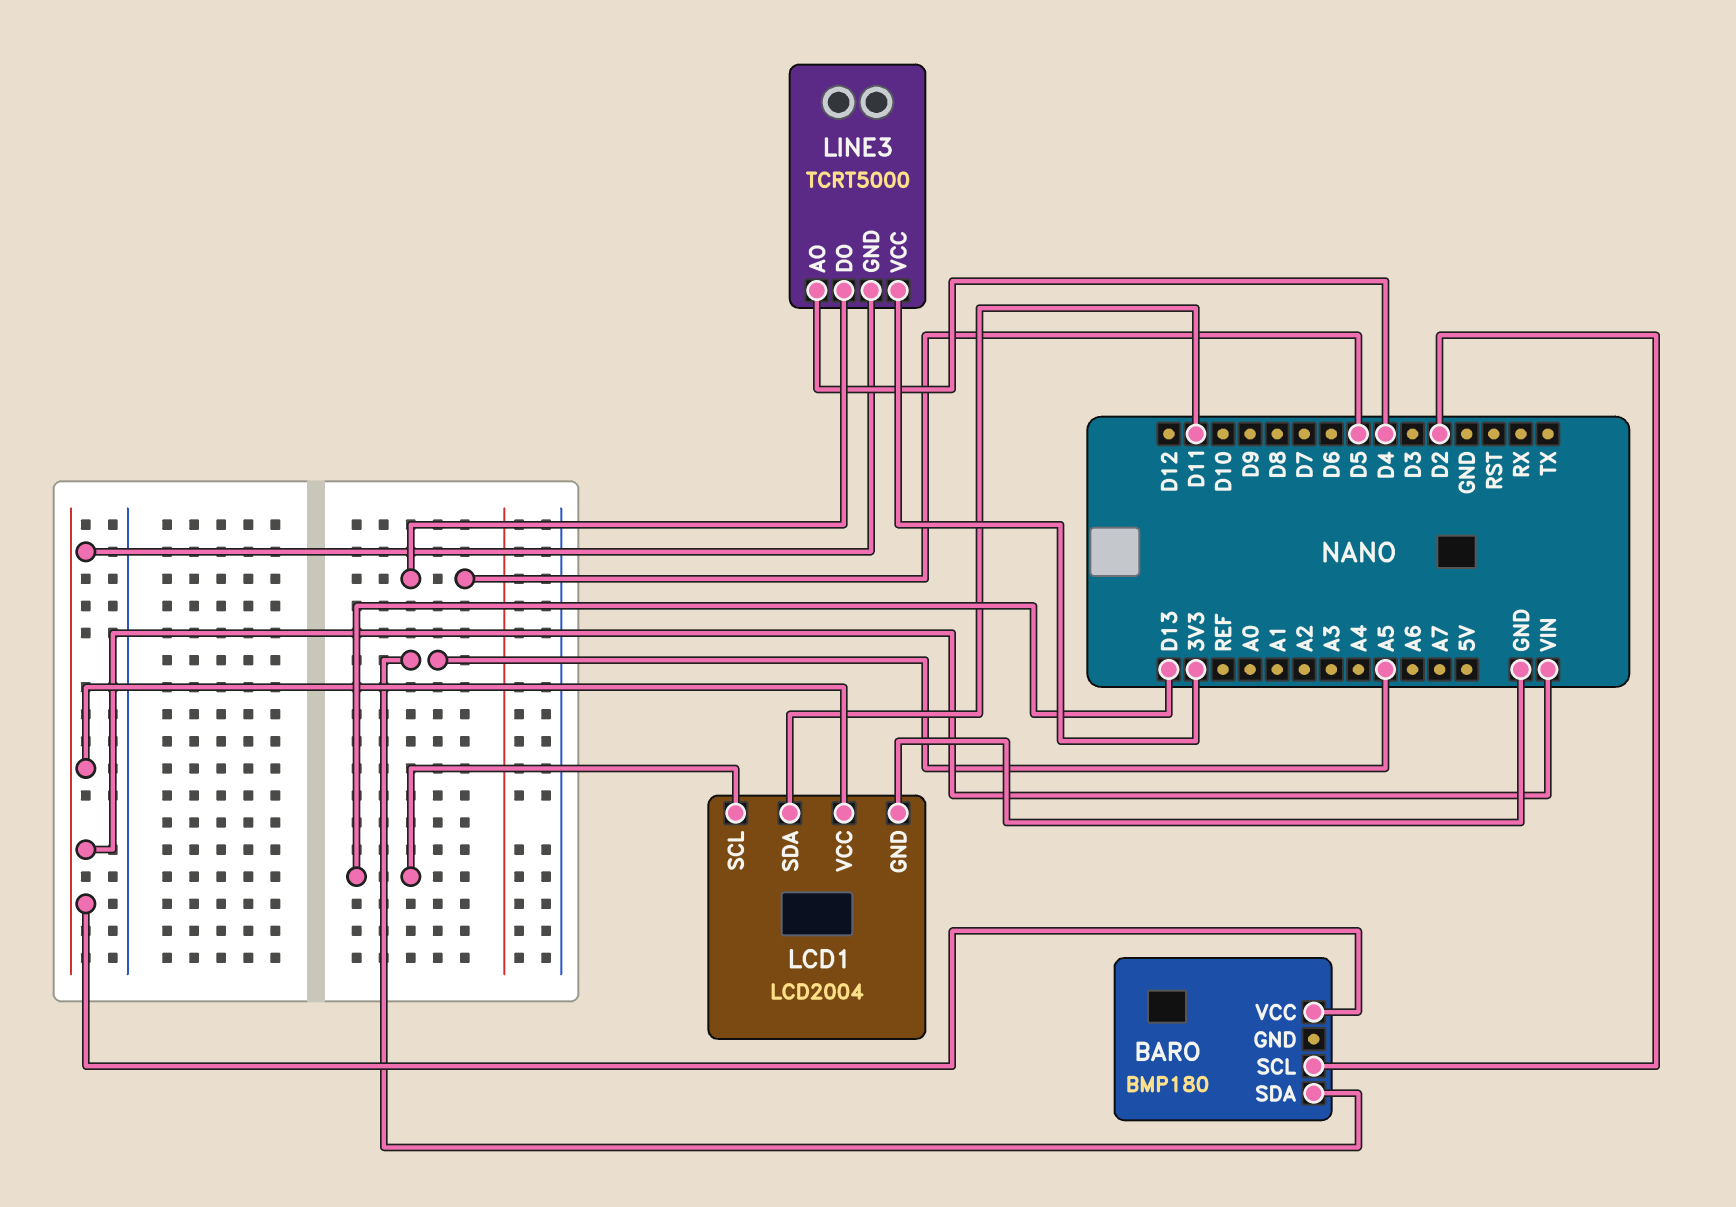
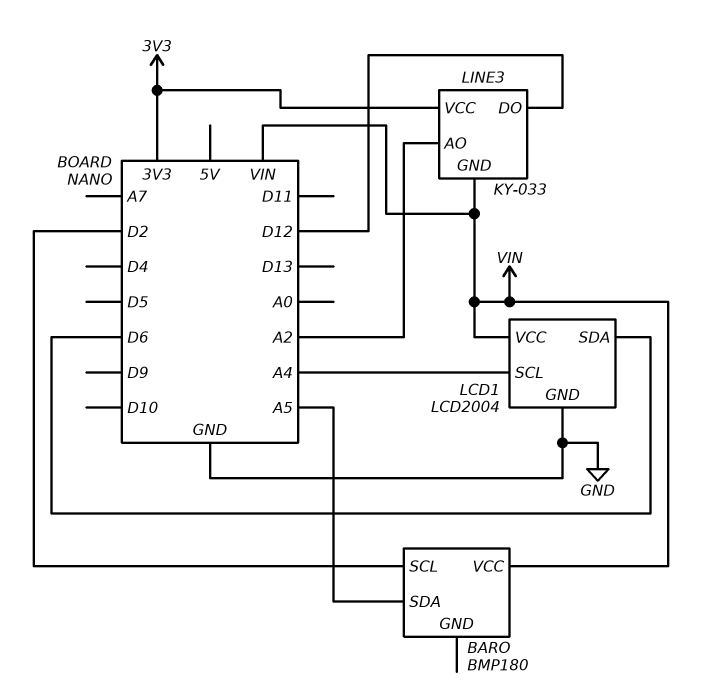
LCD1 pin SCL: D13 -> A4
LCD1 pin SDA: D11 -> D6
LINE3: TCRT5000 -> KY-033
LINE3 pin AO: D4 -> A2
LINE3 pin DO: D5 -> D12

